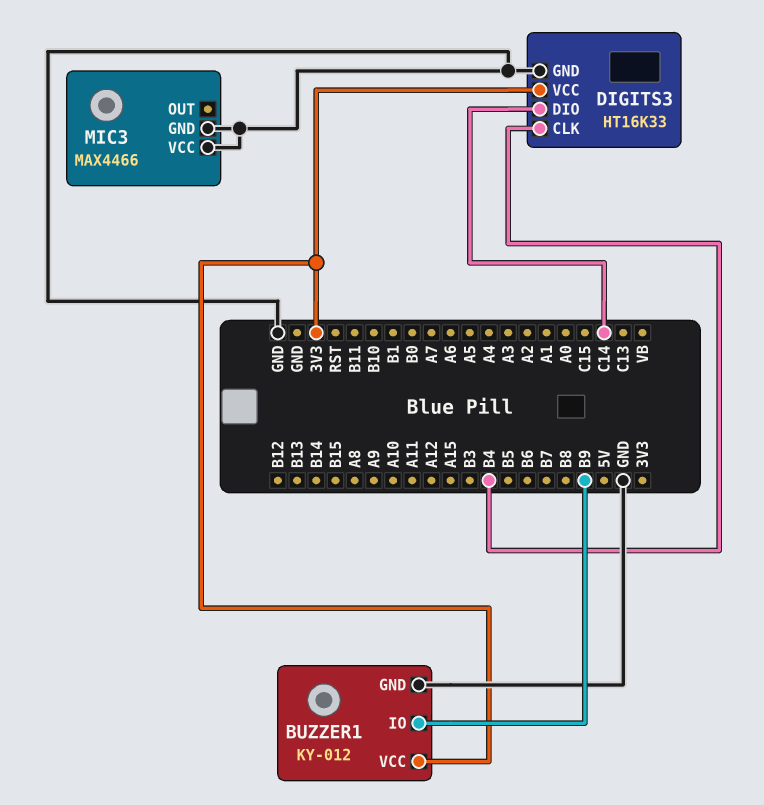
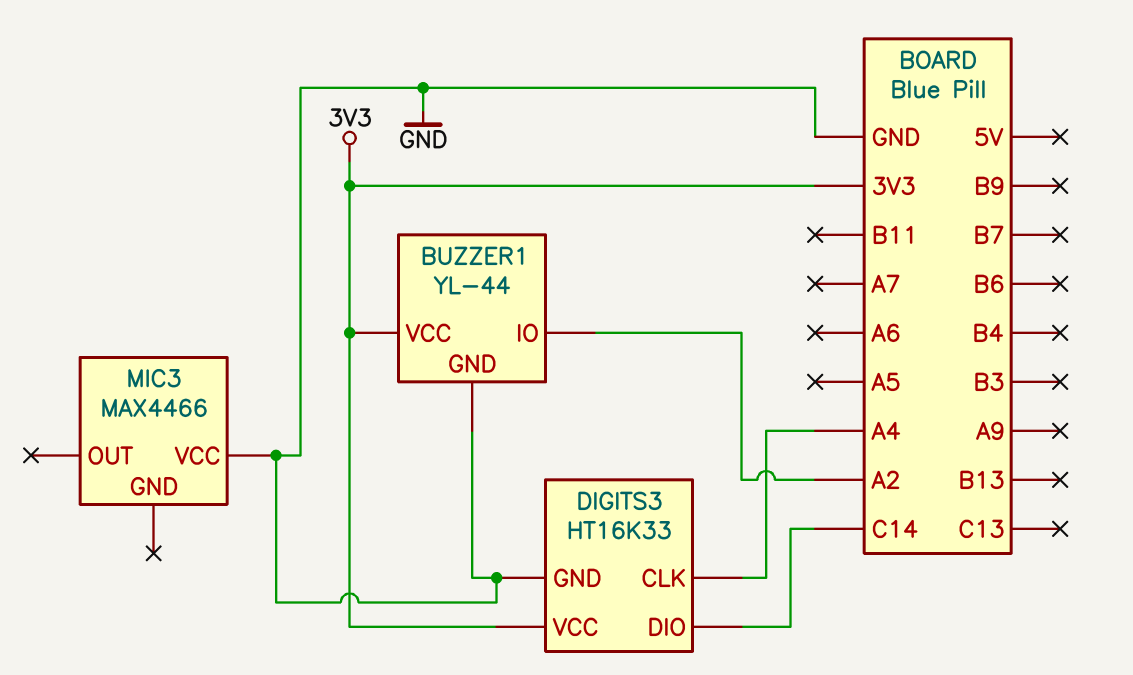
BUZZER1: KY-012 -> YL-44
BUZZER1 pin IO: B9 -> A2
DIGITS3 pin CLK: B4 -> A4
MIC3 pin GND: GND -> none

